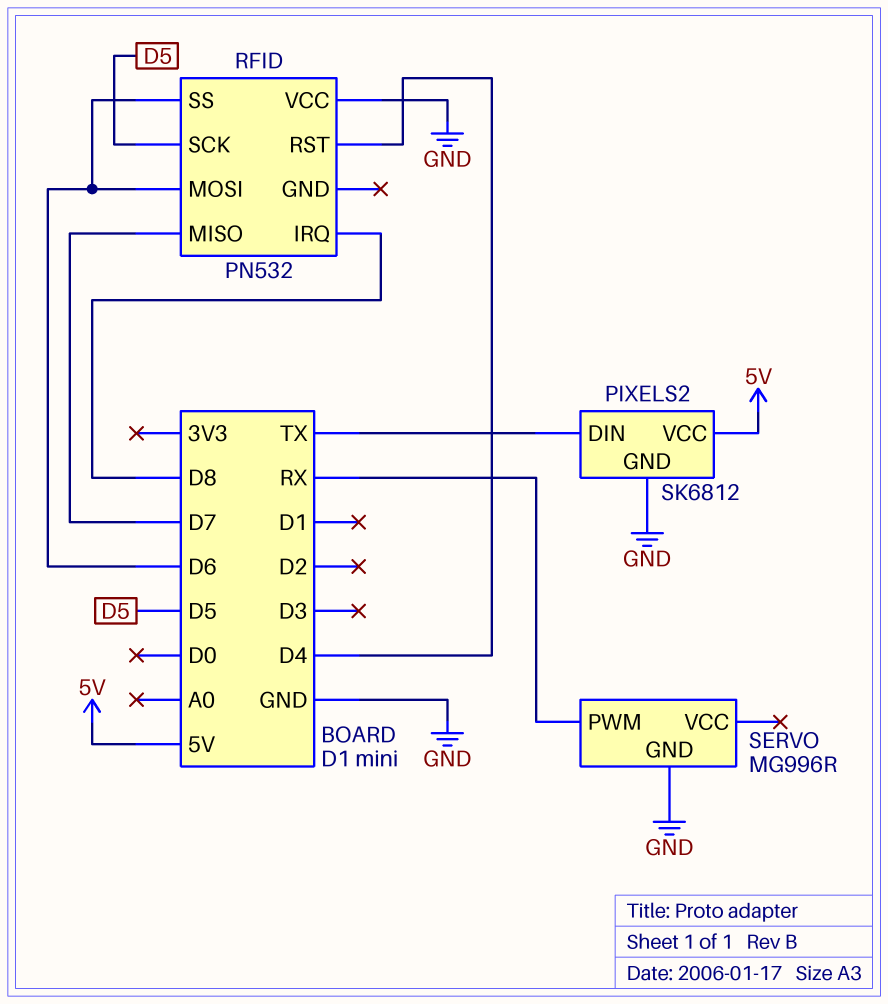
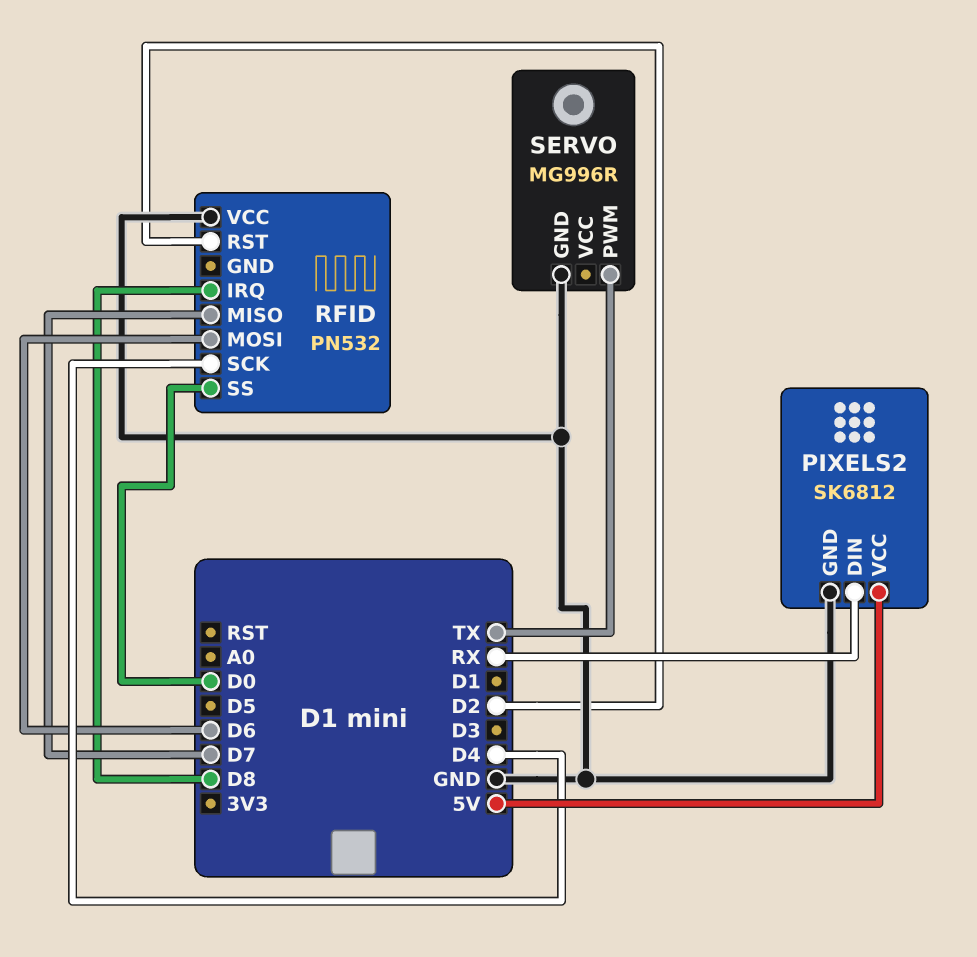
PIXELS2 pin DIN: TX -> RX
RFID pin RST: D4 -> D2
RFID pin SCK: D5 -> D4
RFID pin SS: D6 -> D0
SERVO pin PWM: RX -> TX

